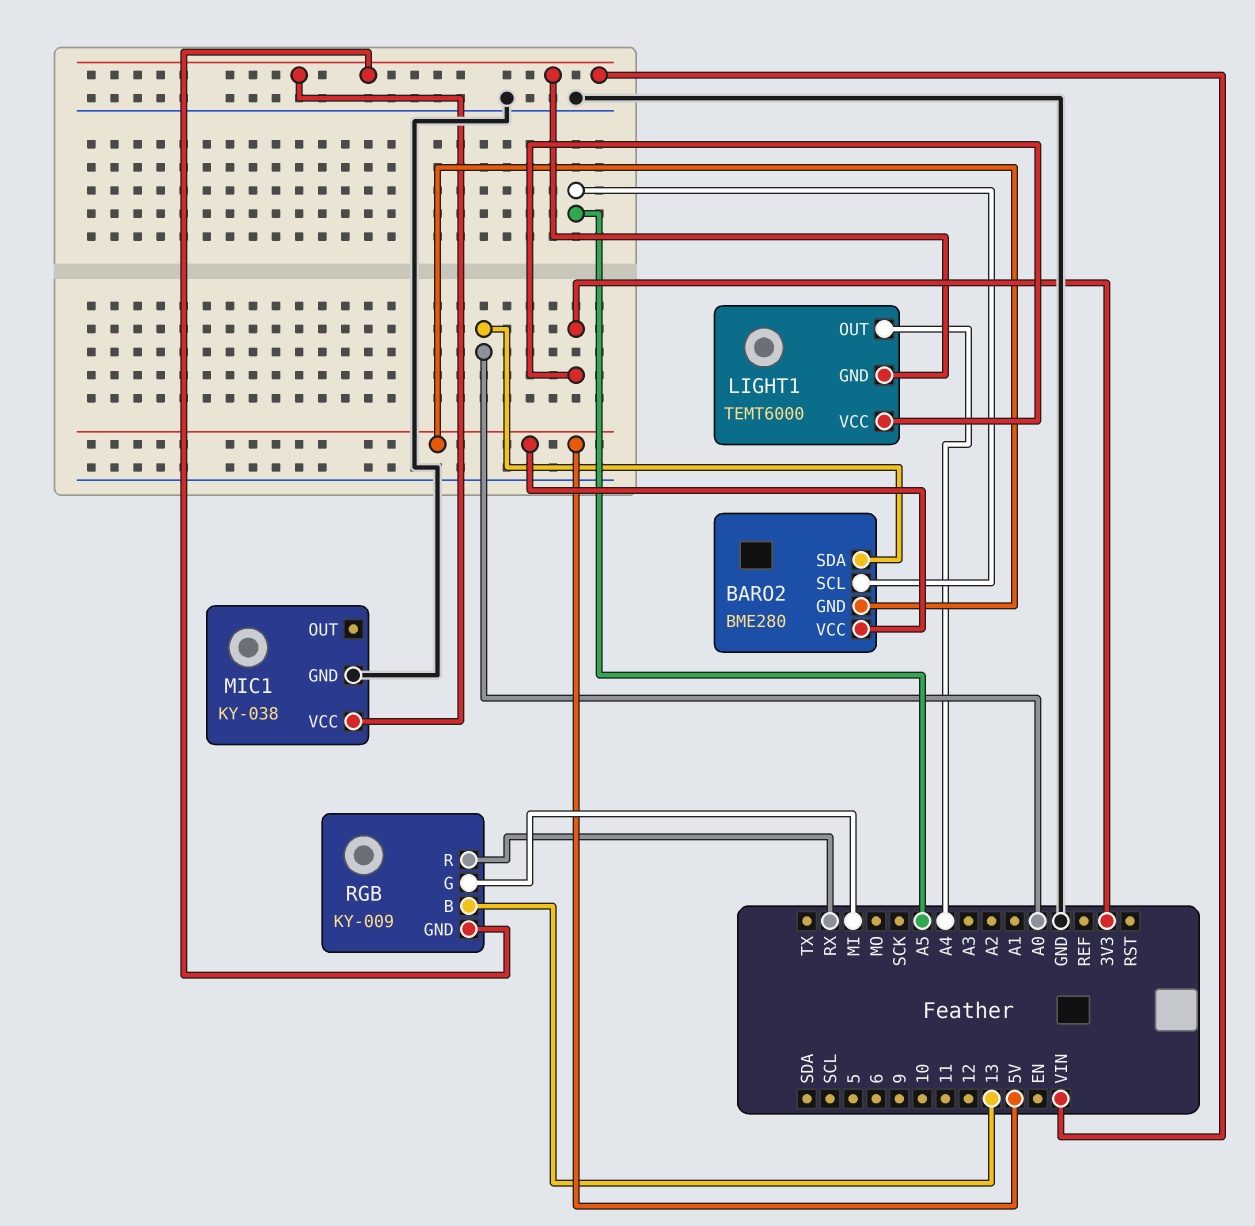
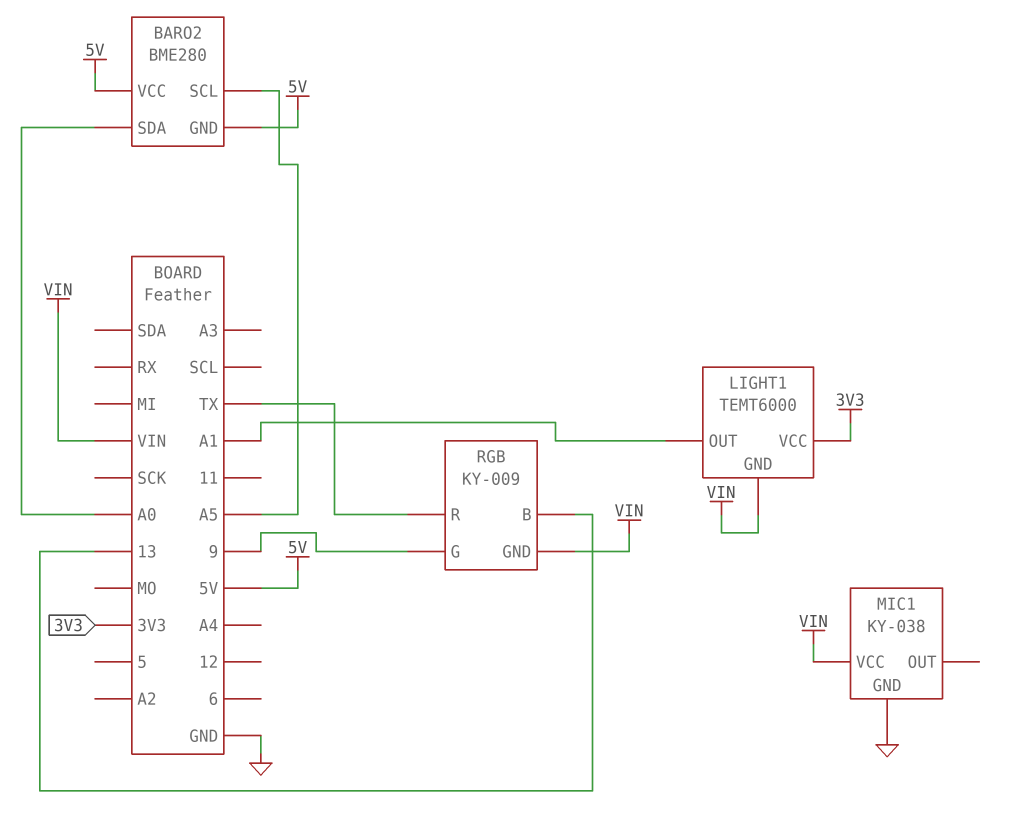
LIGHT1 pin OUT: A4 -> A1
RGB pin G: MI -> 9
RGB pin R: RX -> TX

